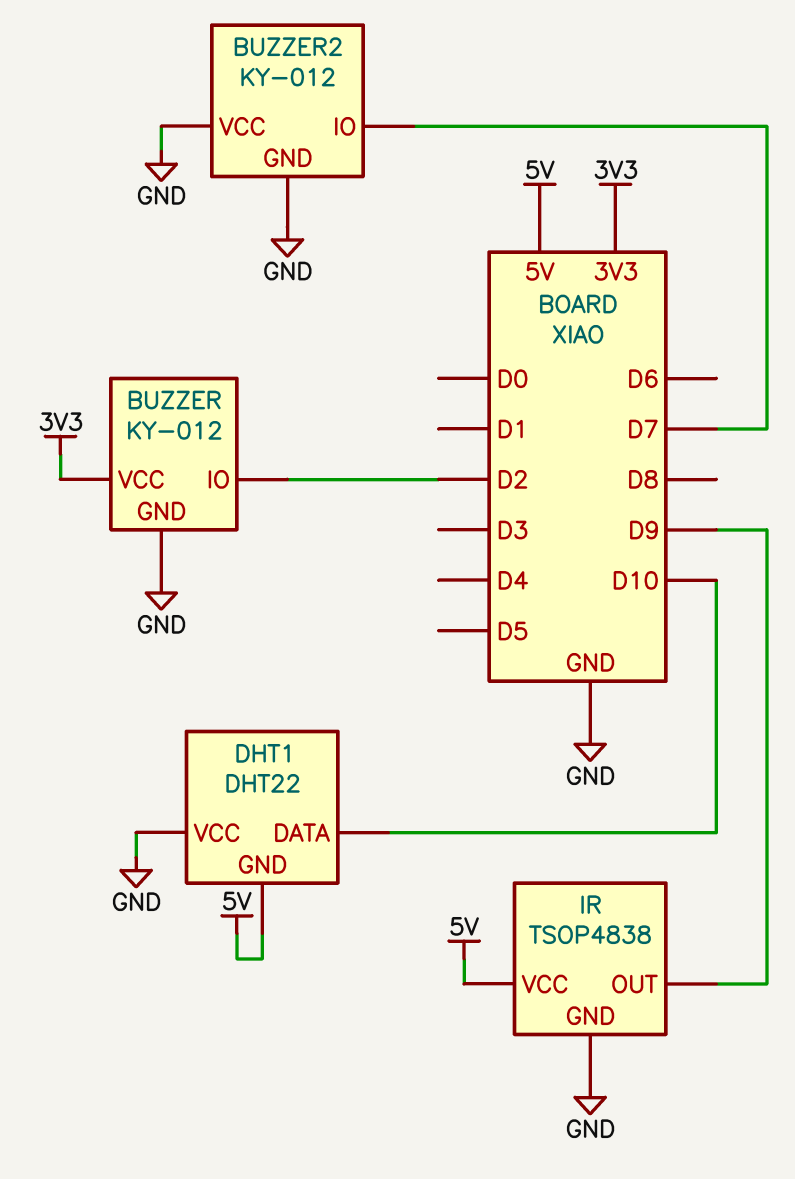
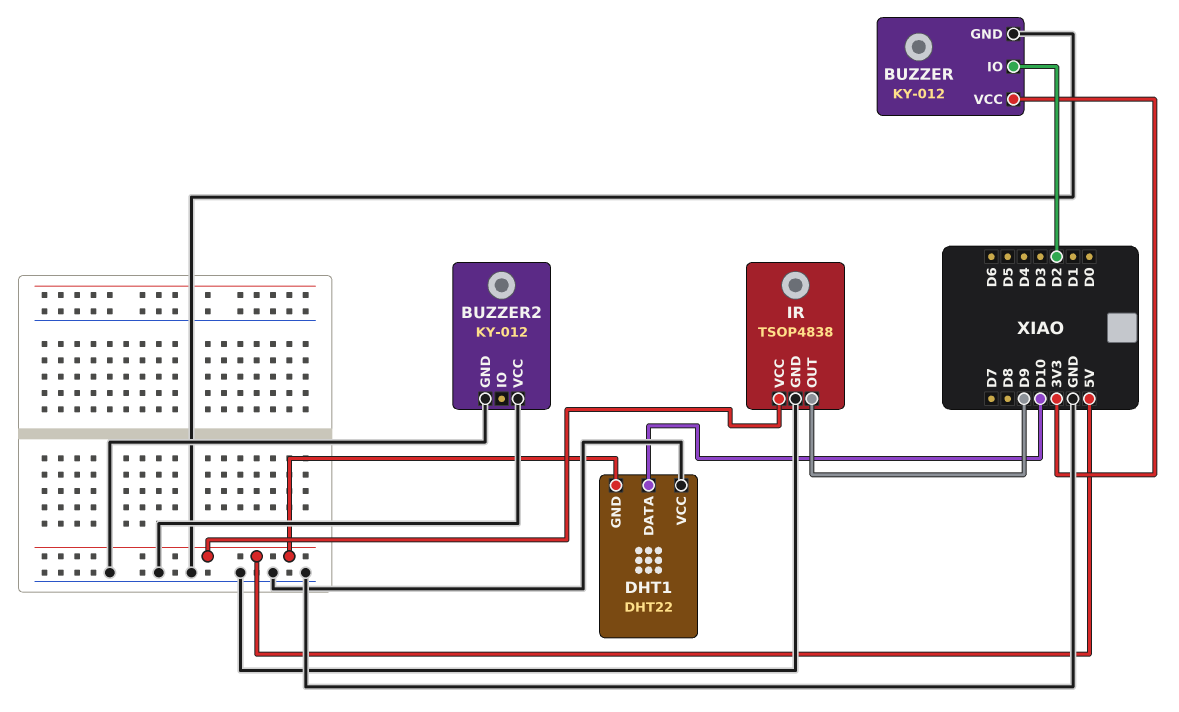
BUZZER2 pin IO: D7 -> none

